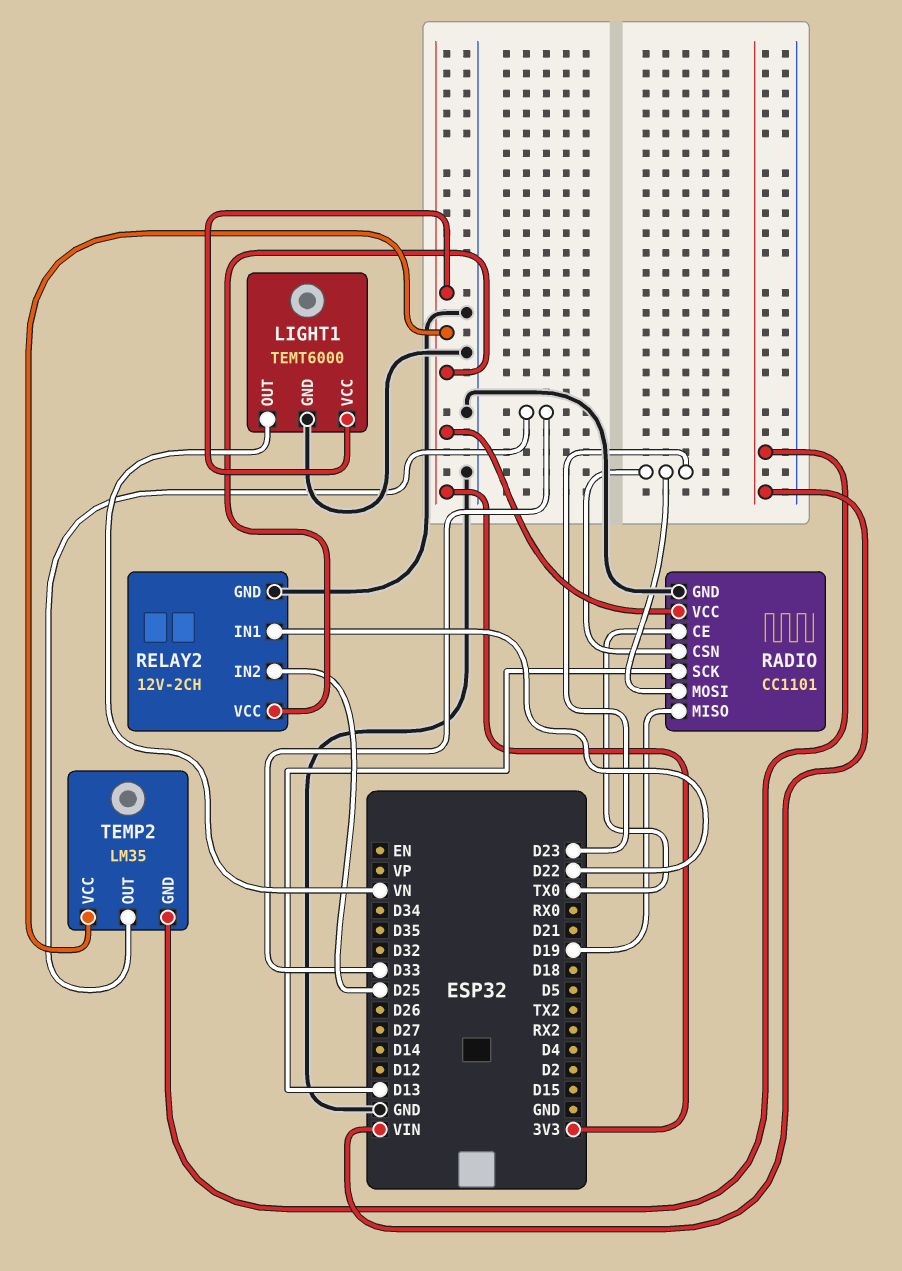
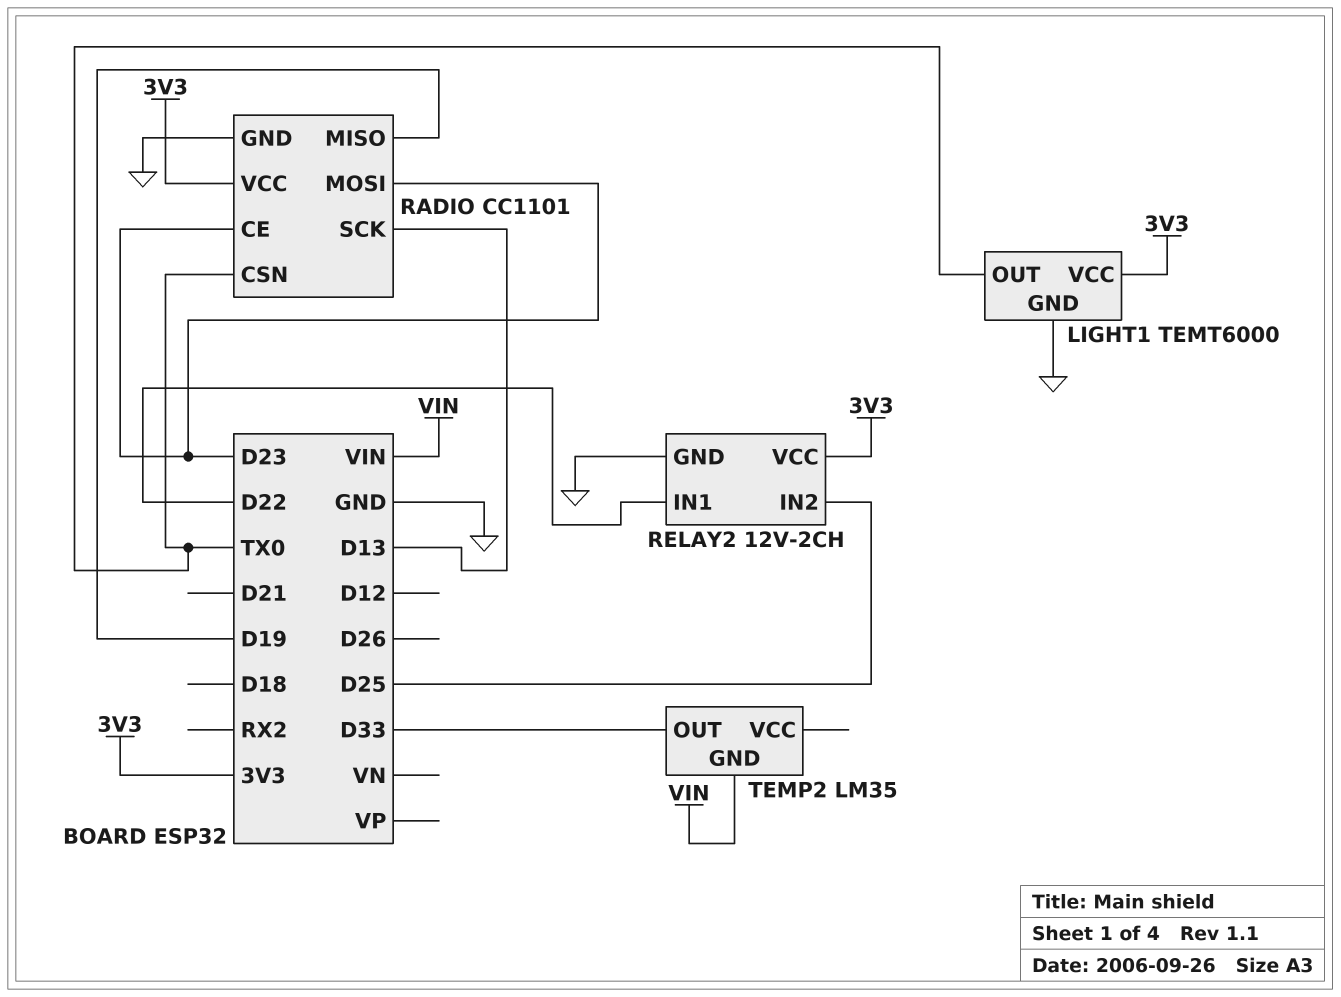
LIGHT1 pin OUT: VN -> TX0
RADIO pin CE: TX0 -> D23
RADIO pin CSN: D23 -> TX0
TEMP2 pin VCC: 3V3 -> none

